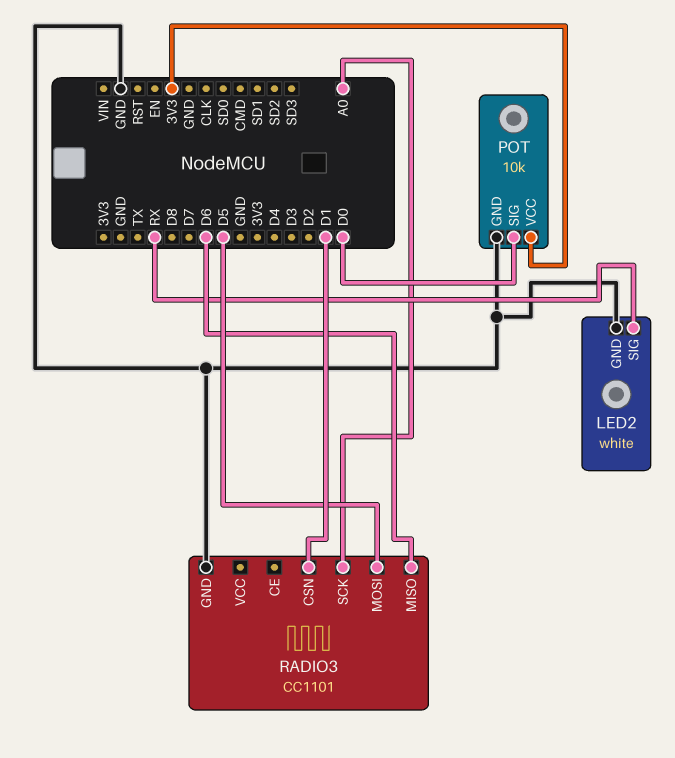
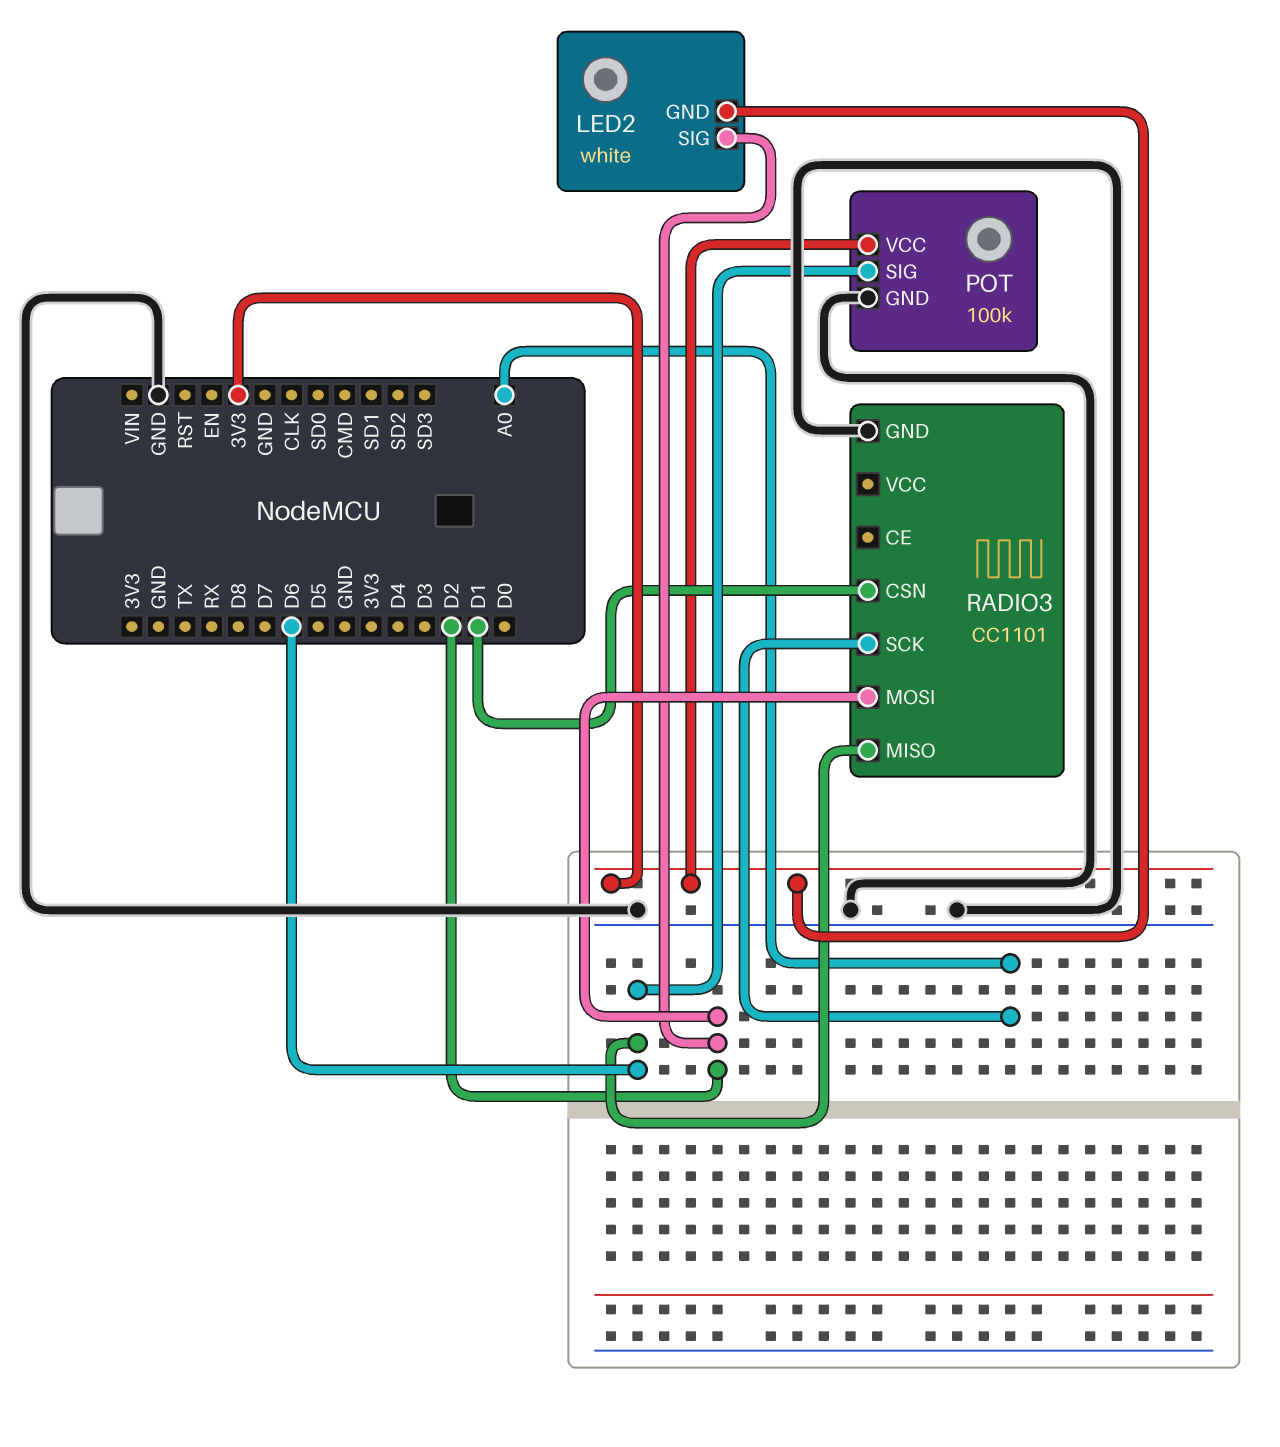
LED2 pin GND: GND -> 3V3
LED2 pin SIG: RX -> D2
POT: 10k -> 100k
POT pin SIG: D0 -> D6
RADIO3 pin MOSI: D5 -> D2

